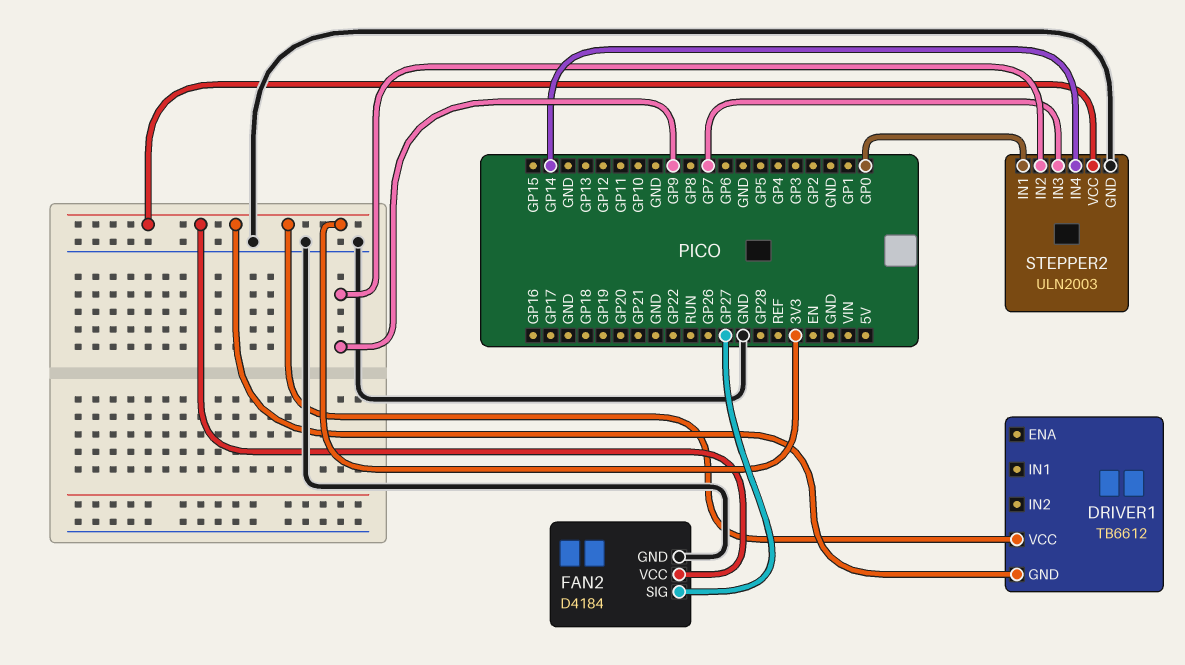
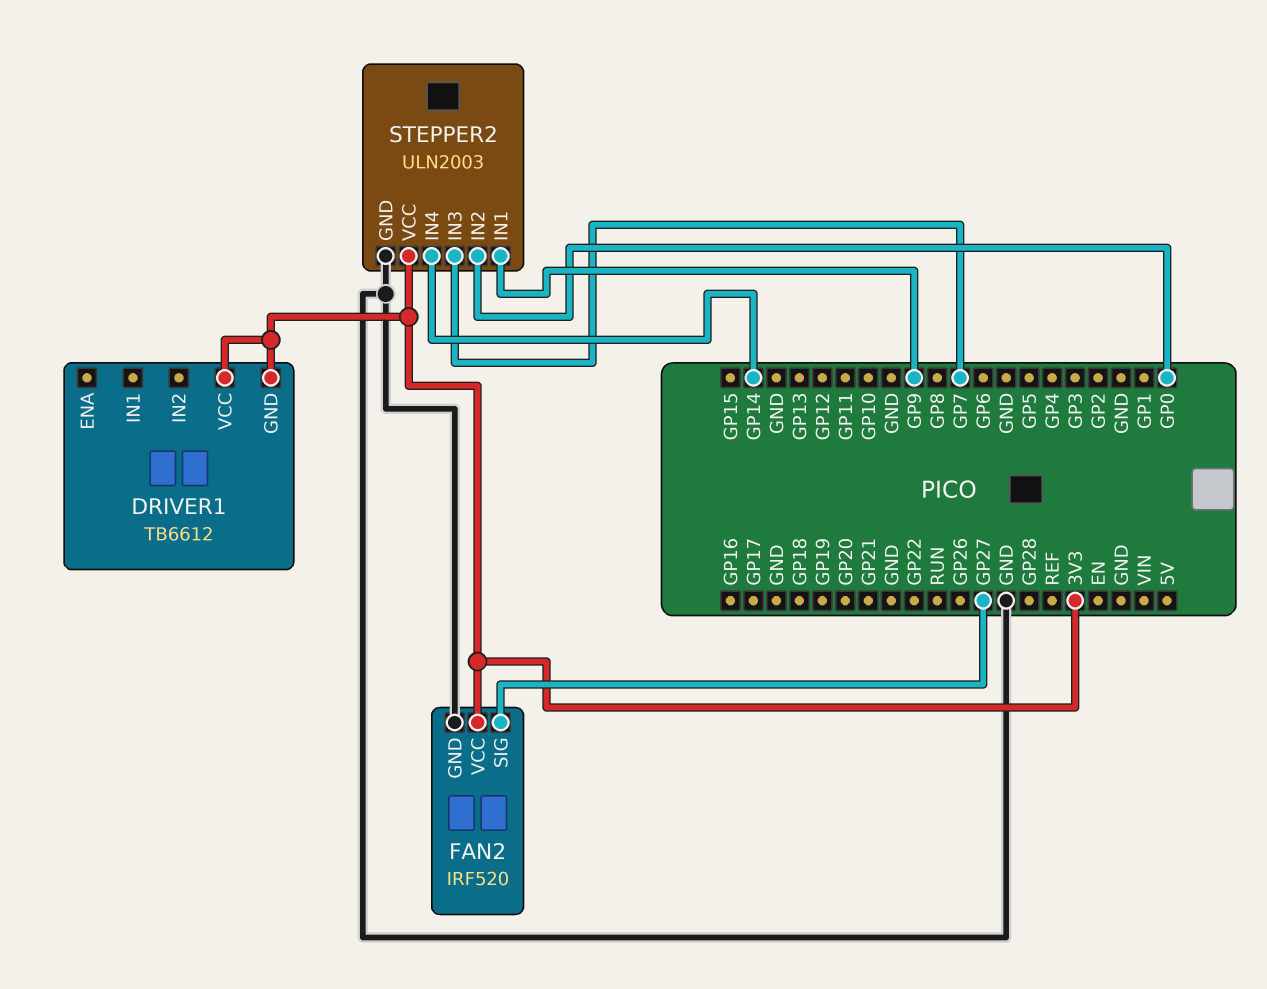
FAN2: D4184 -> IRF520
STEPPER2 pin IN1: GP0 -> GP9
STEPPER2 pin IN2: GP9 -> GP0

